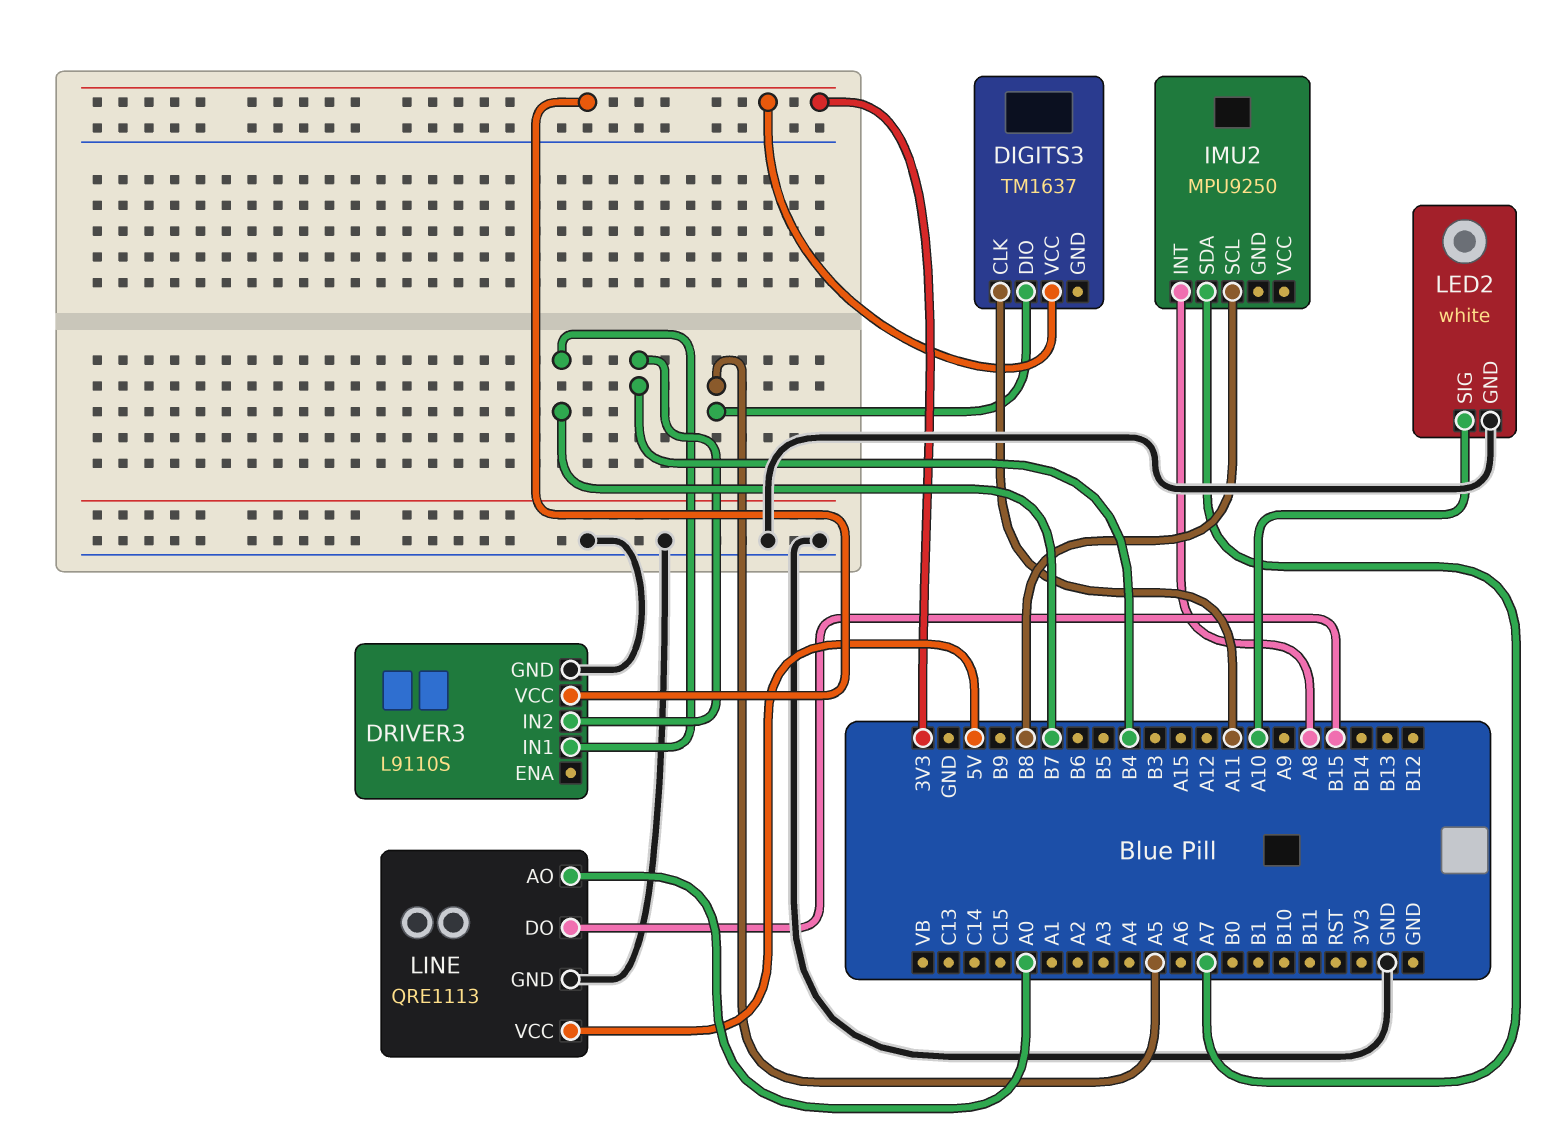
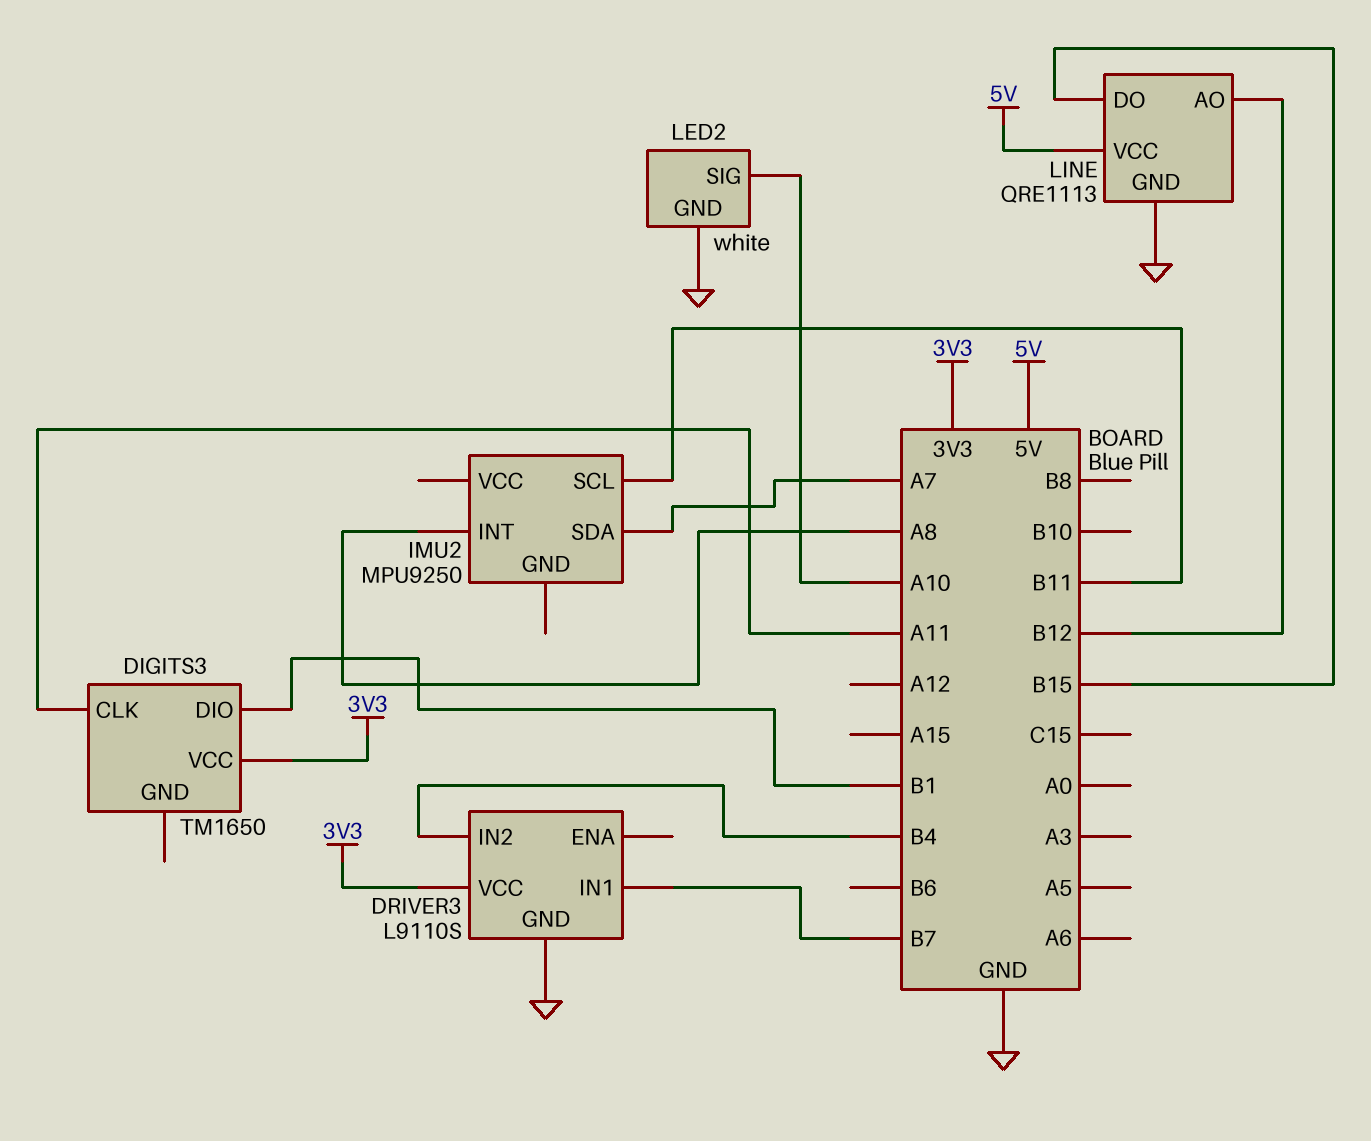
DIGITS3: TM1637 -> TM1650
DIGITS3 pin DIO: A5 -> B1
IMU2 pin SCL: B8 -> B11
LINE pin AO: A0 -> B12

